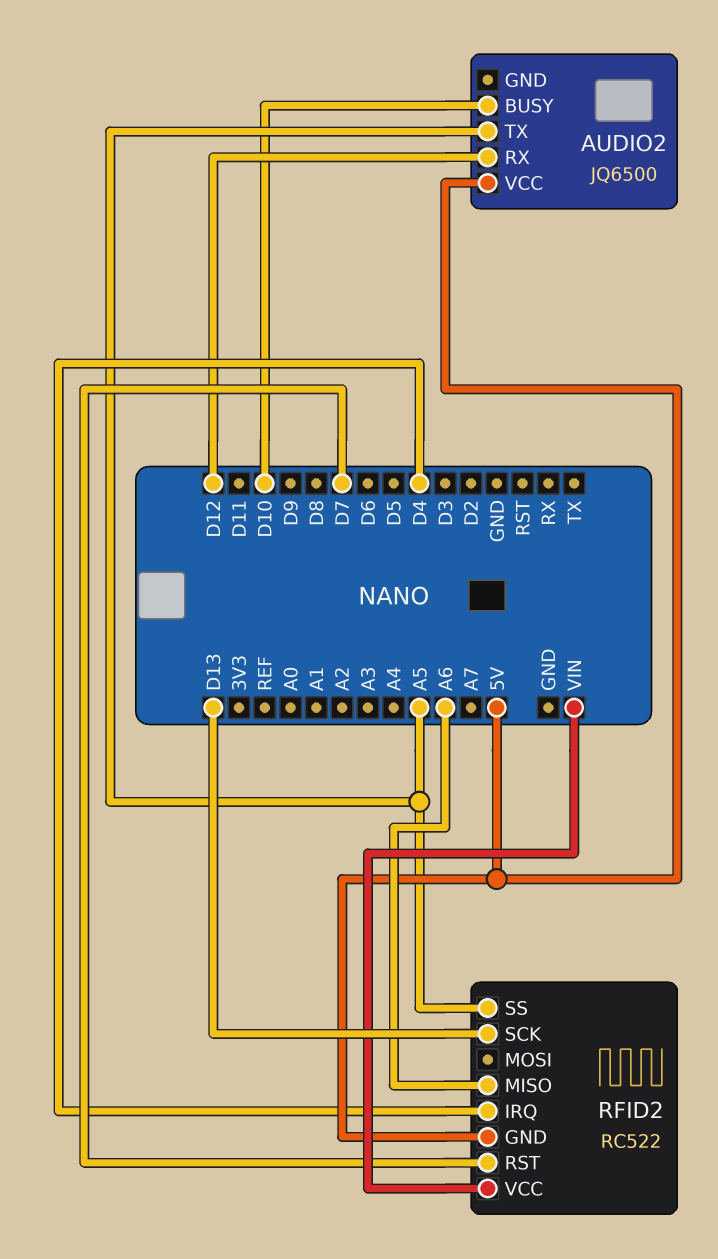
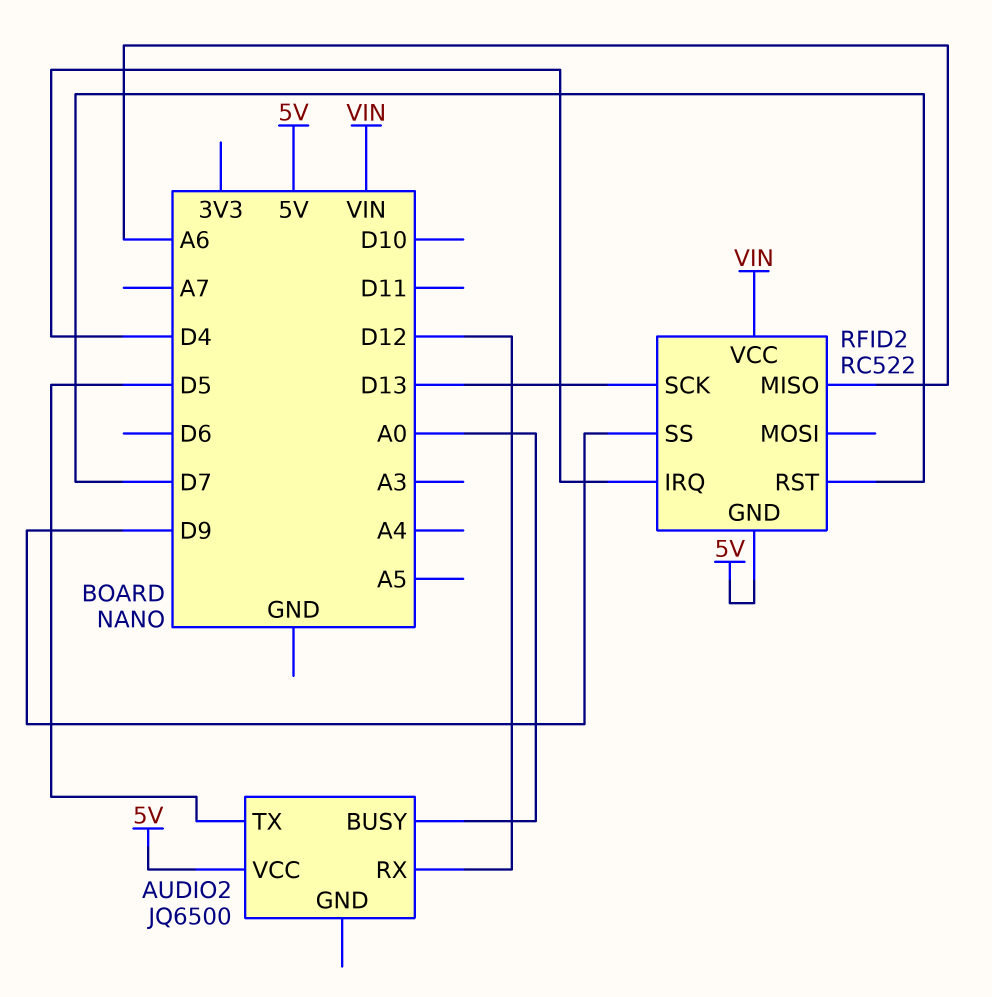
AUDIO2 pin BUSY: D10 -> A0
AUDIO2 pin TX: A5 -> D5
RFID2 pin SS: A5 -> D9

